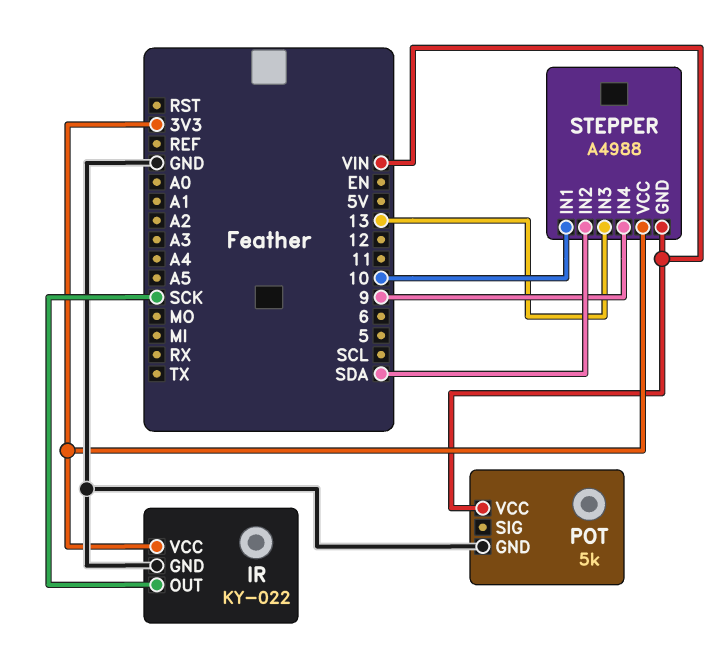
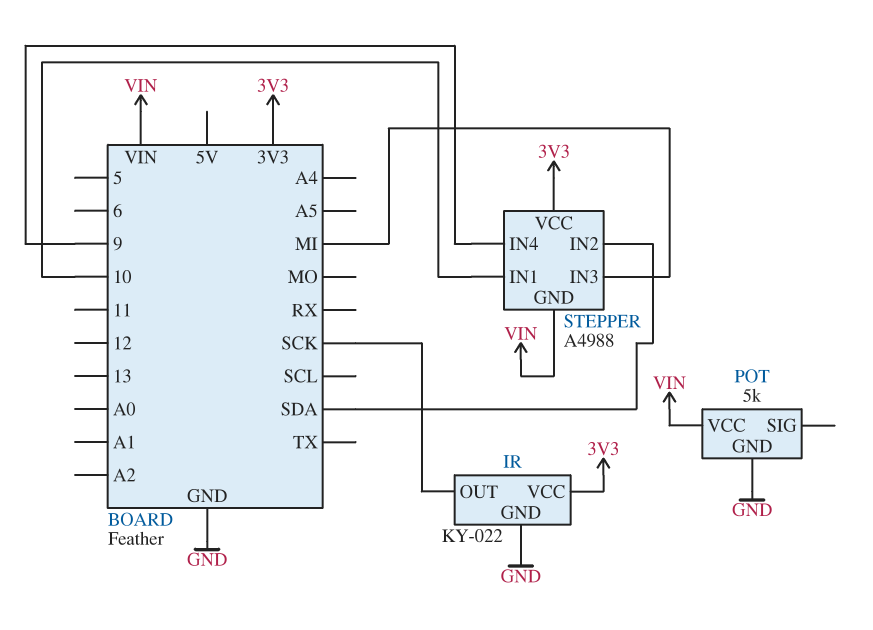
STEPPER pin IN3: 13 -> MI

